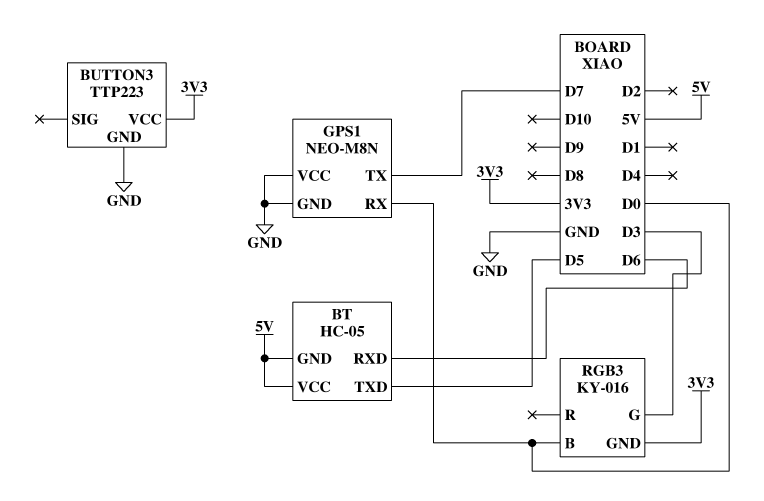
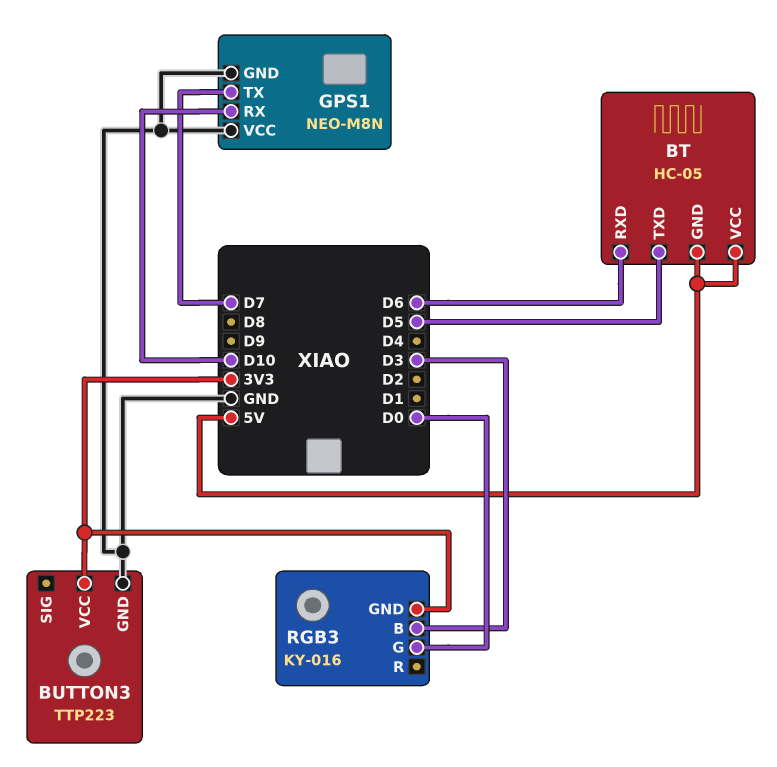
GPS1 pin RX: D0 -> D10
RGB3 pin B: D0 -> D3
RGB3 pin G: D3 -> D0

